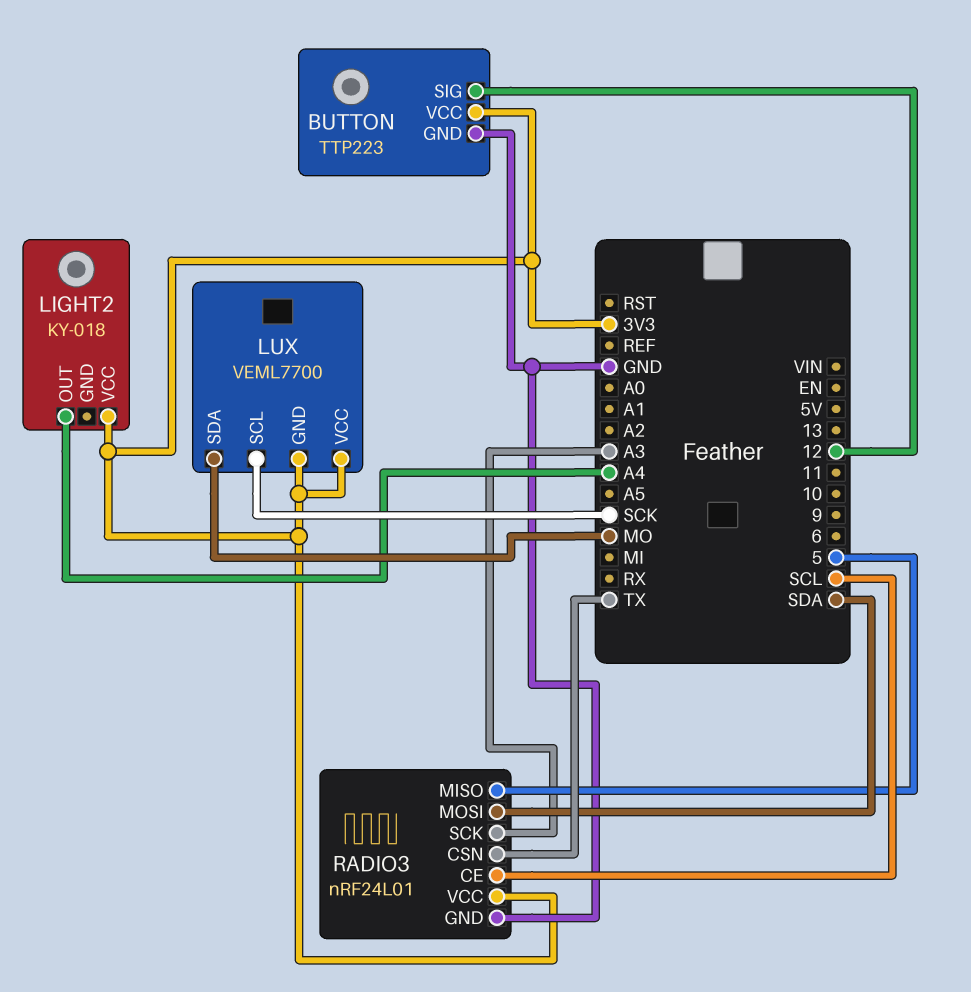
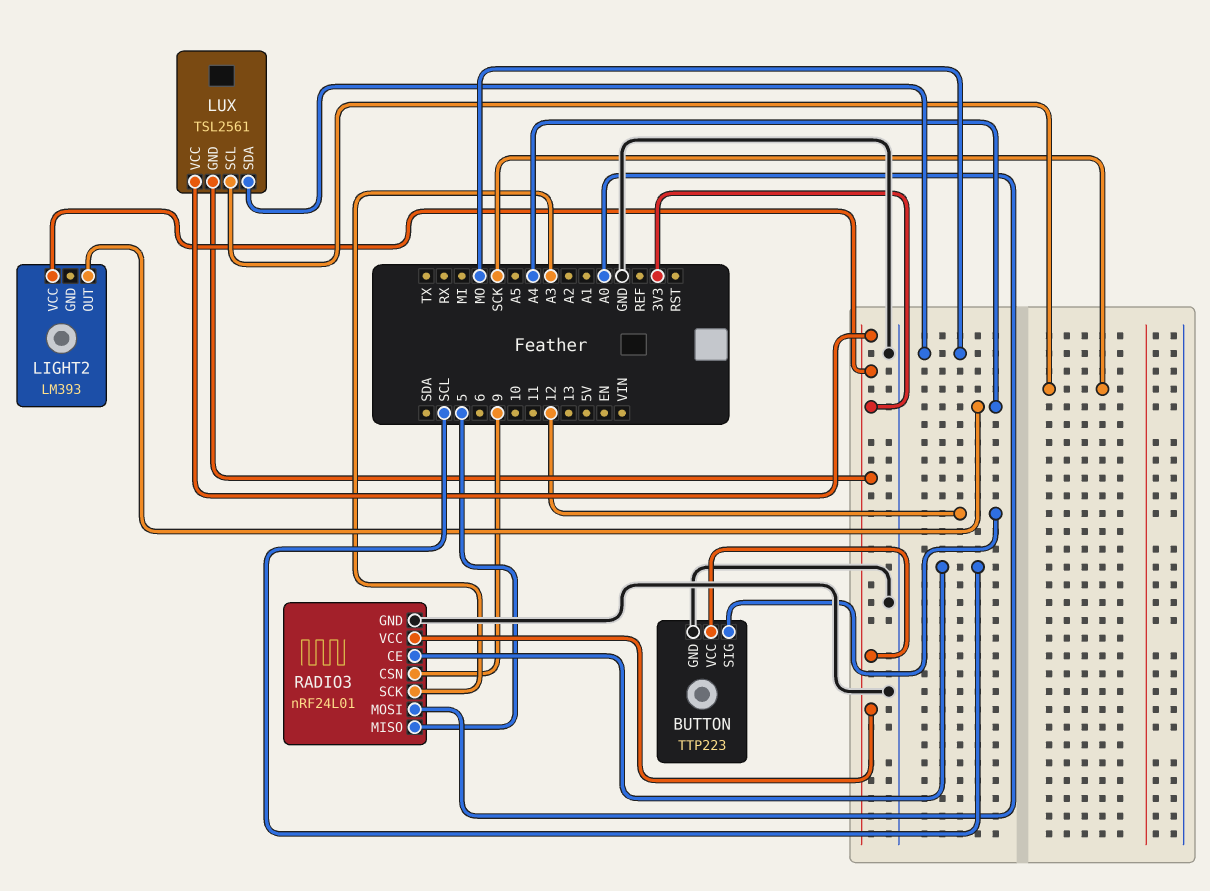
LIGHT2: KY-018 -> LM393
LUX: VEML7700 -> TSL2561
RADIO3 pin CSN: TX -> 9
RADIO3 pin MOSI: SDA -> A0

